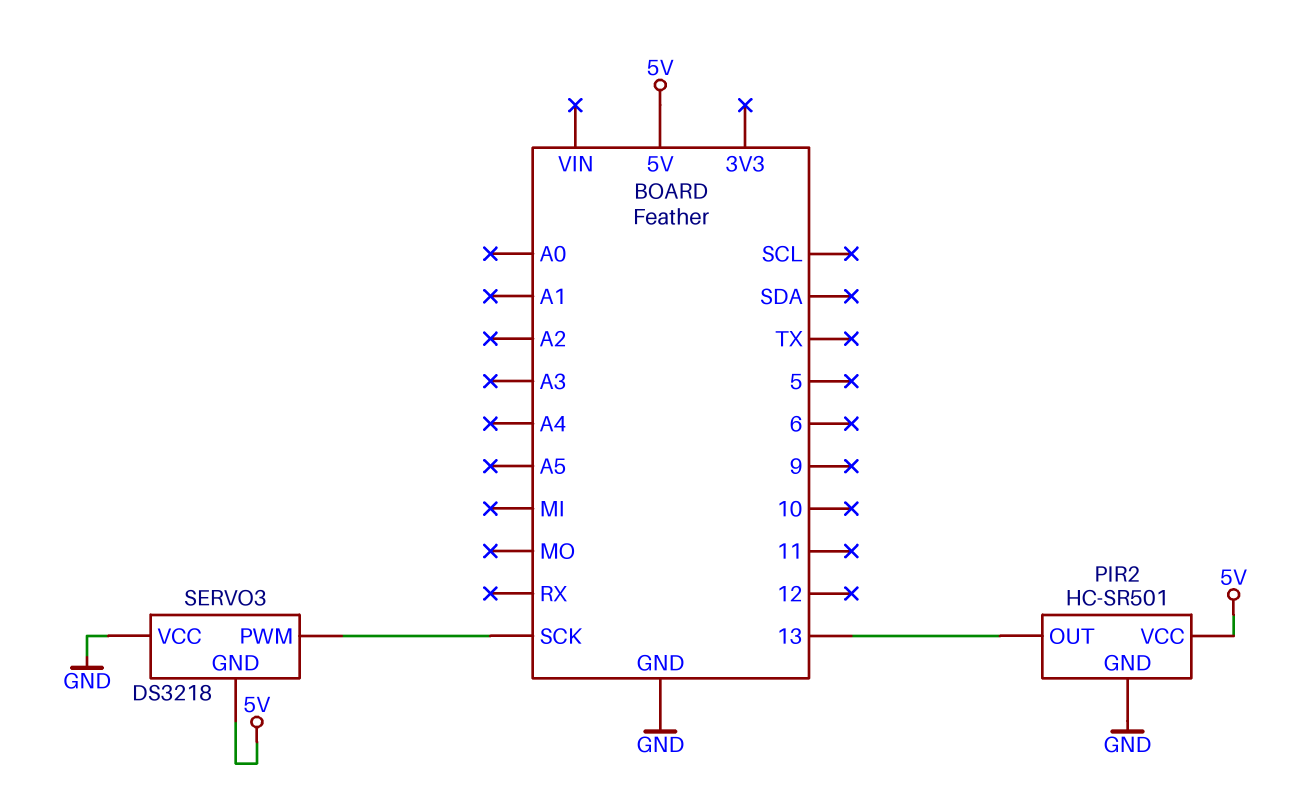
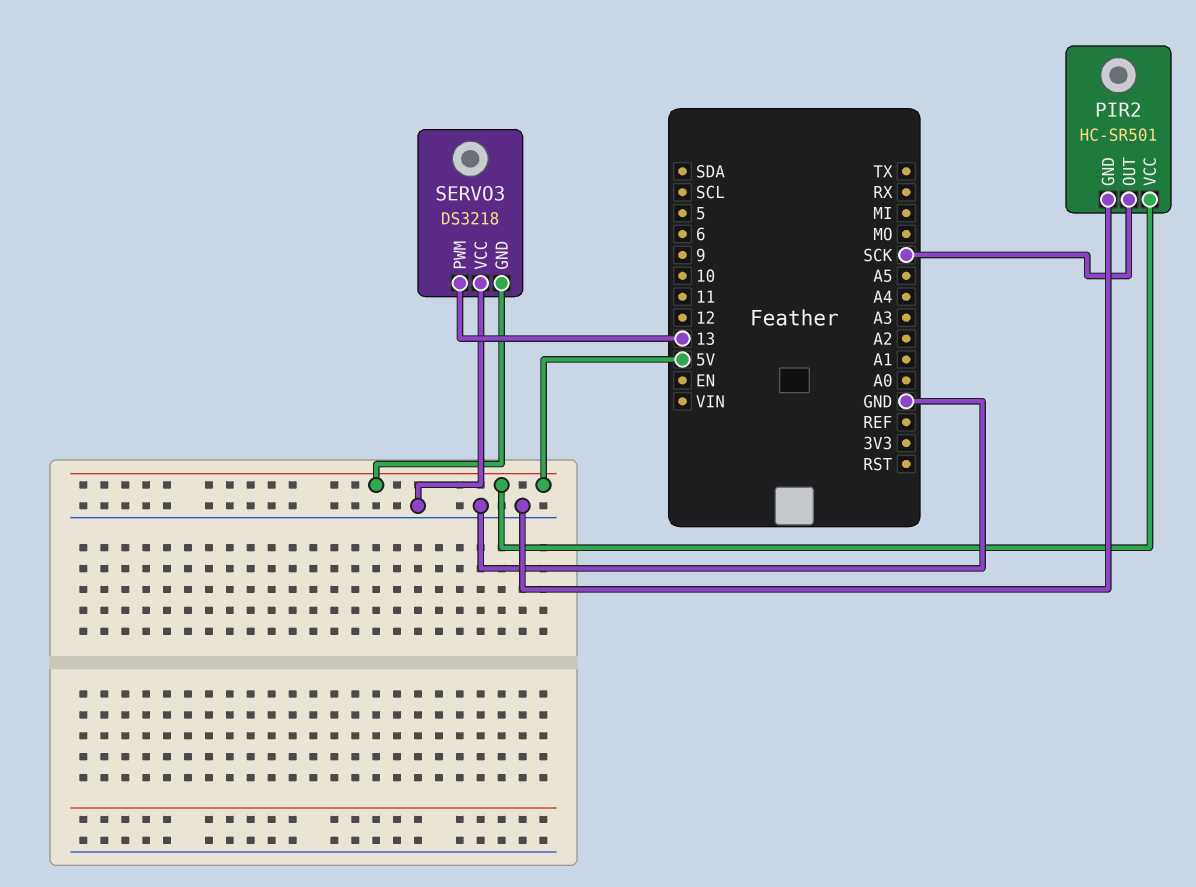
PIR2 pin OUT: 13 -> SCK
SERVO3 pin PWM: SCK -> 13

